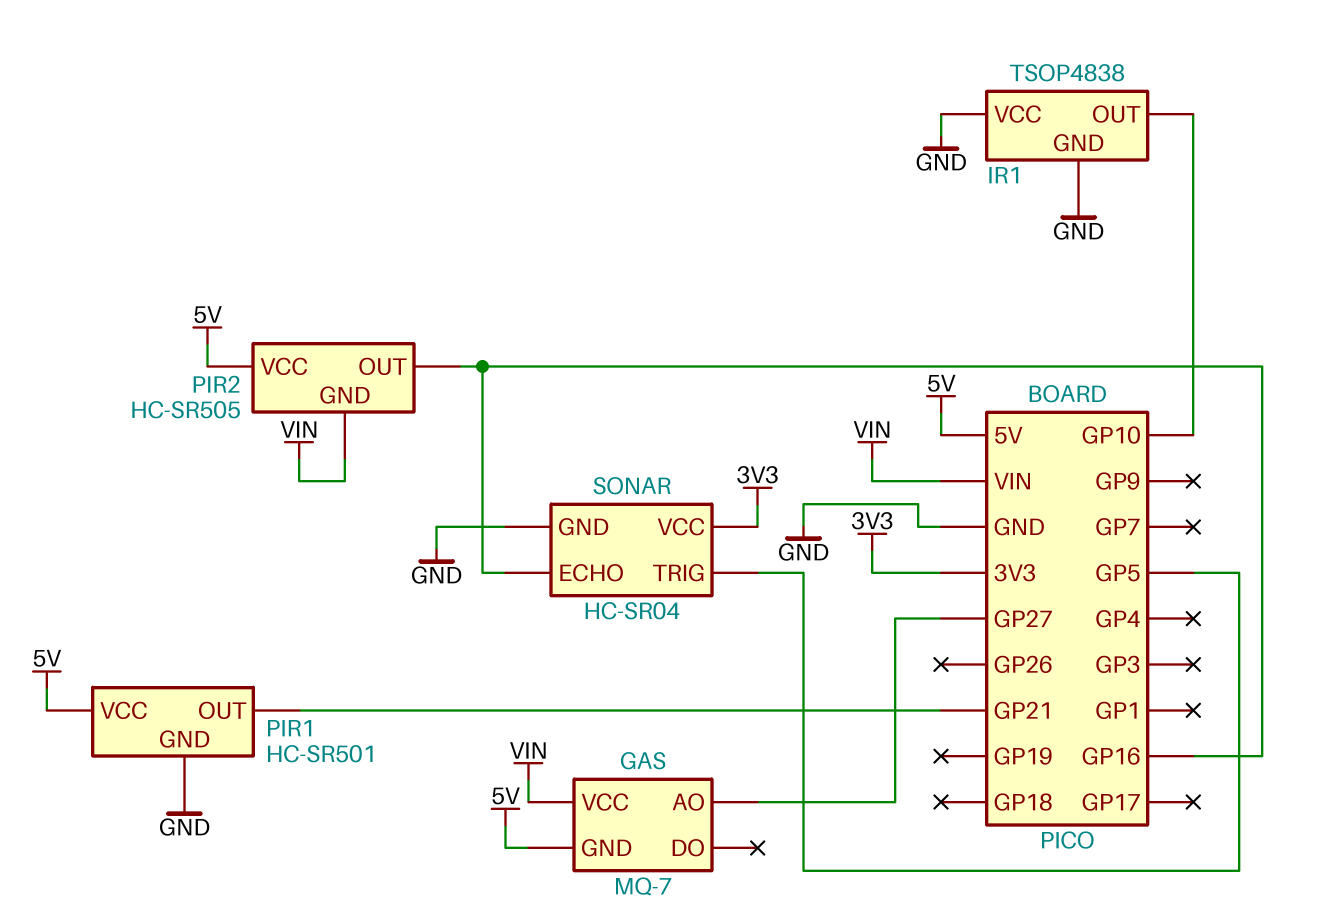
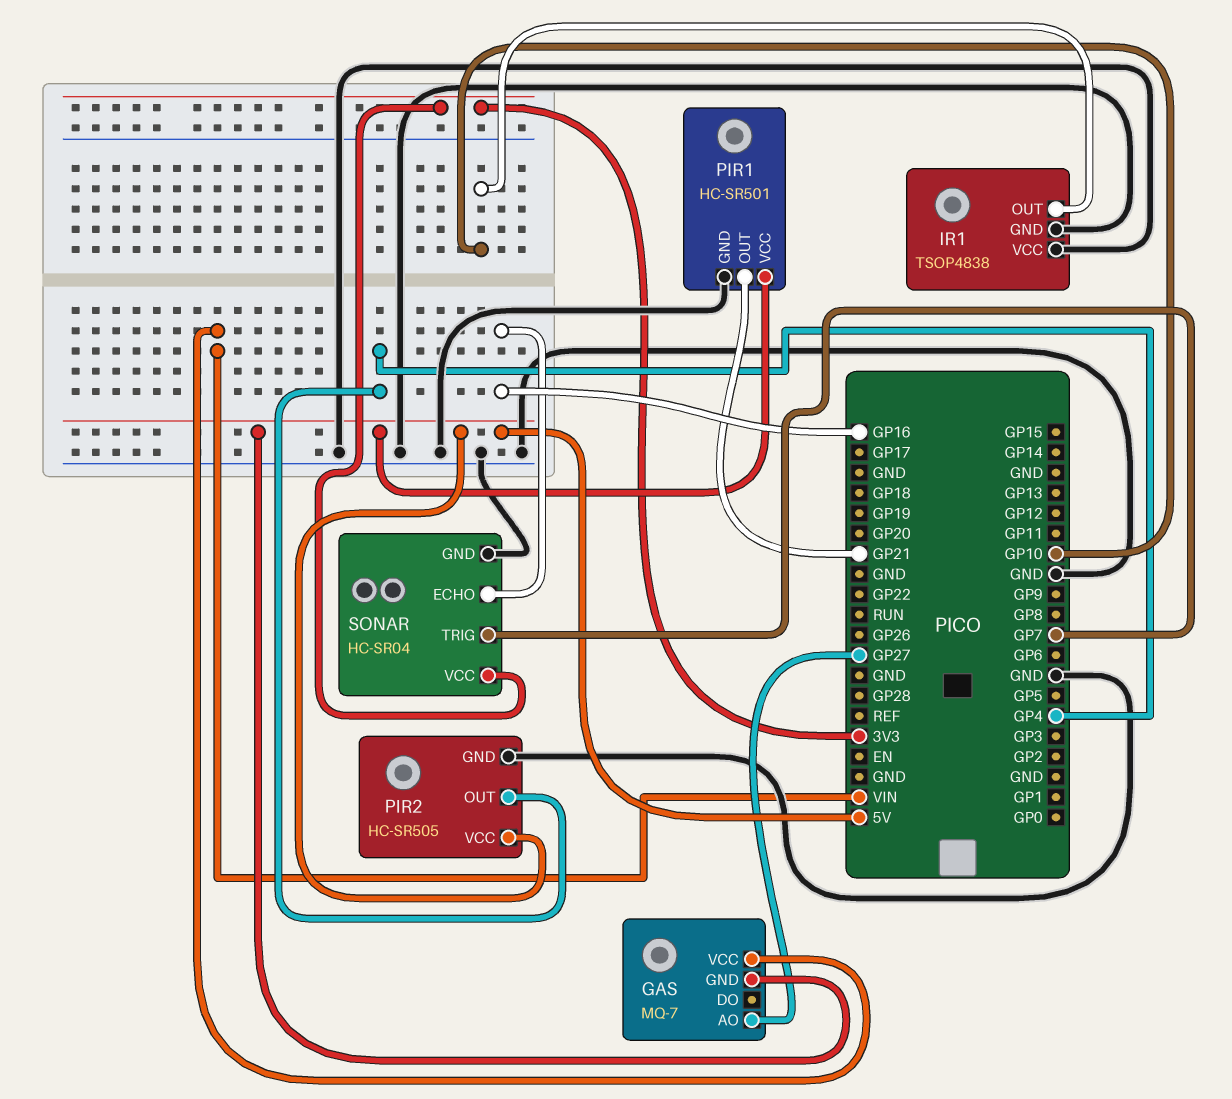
PIR2 pin GND: VIN -> GND
PIR2 pin OUT: GP16 -> GP4
SONAR pin TRIG: GP5 -> GP7

